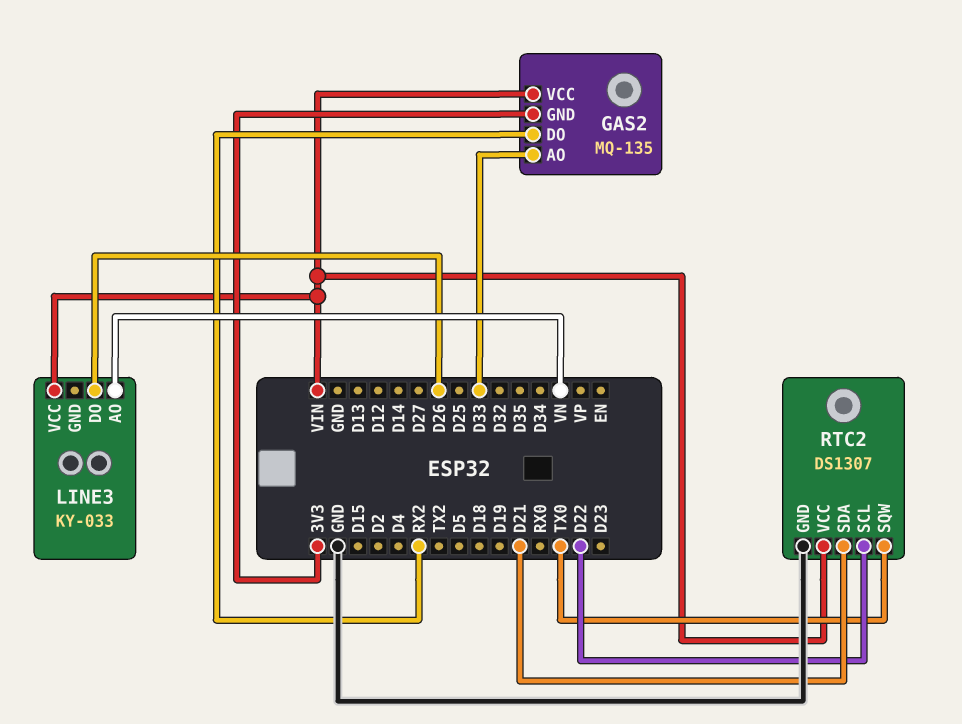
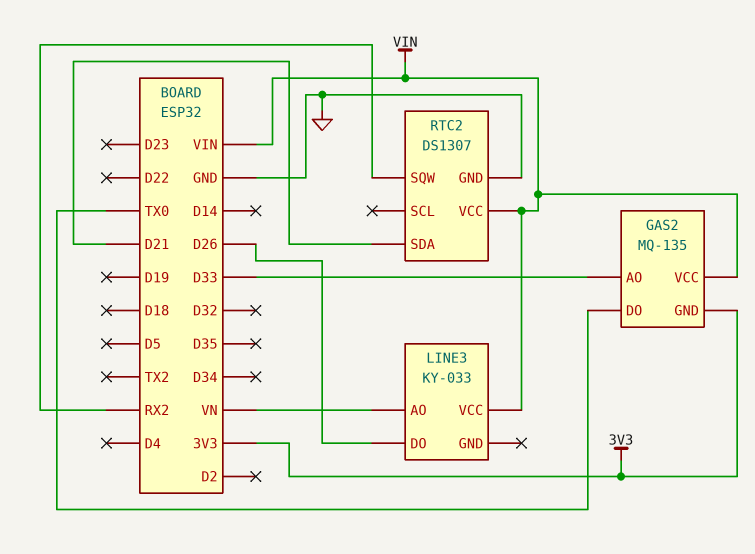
GAS2 pin DO: RX2 -> TX0
RTC2 pin SCL: D22 -> none
RTC2 pin SQW: TX0 -> RX2

